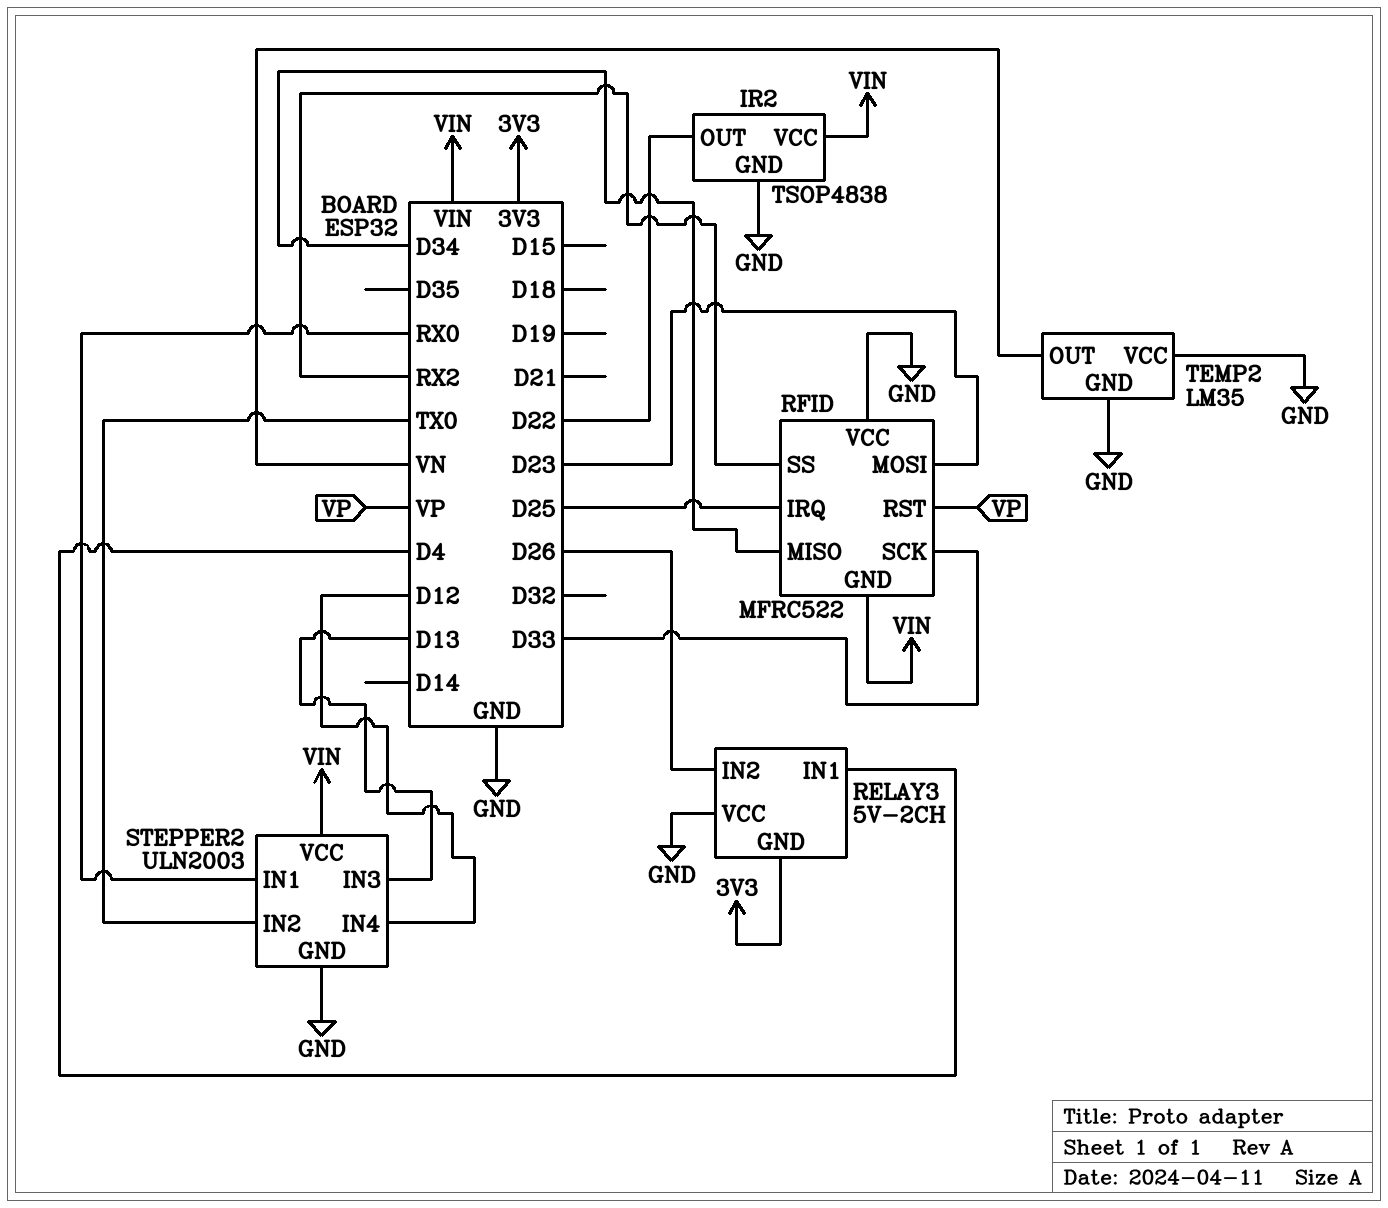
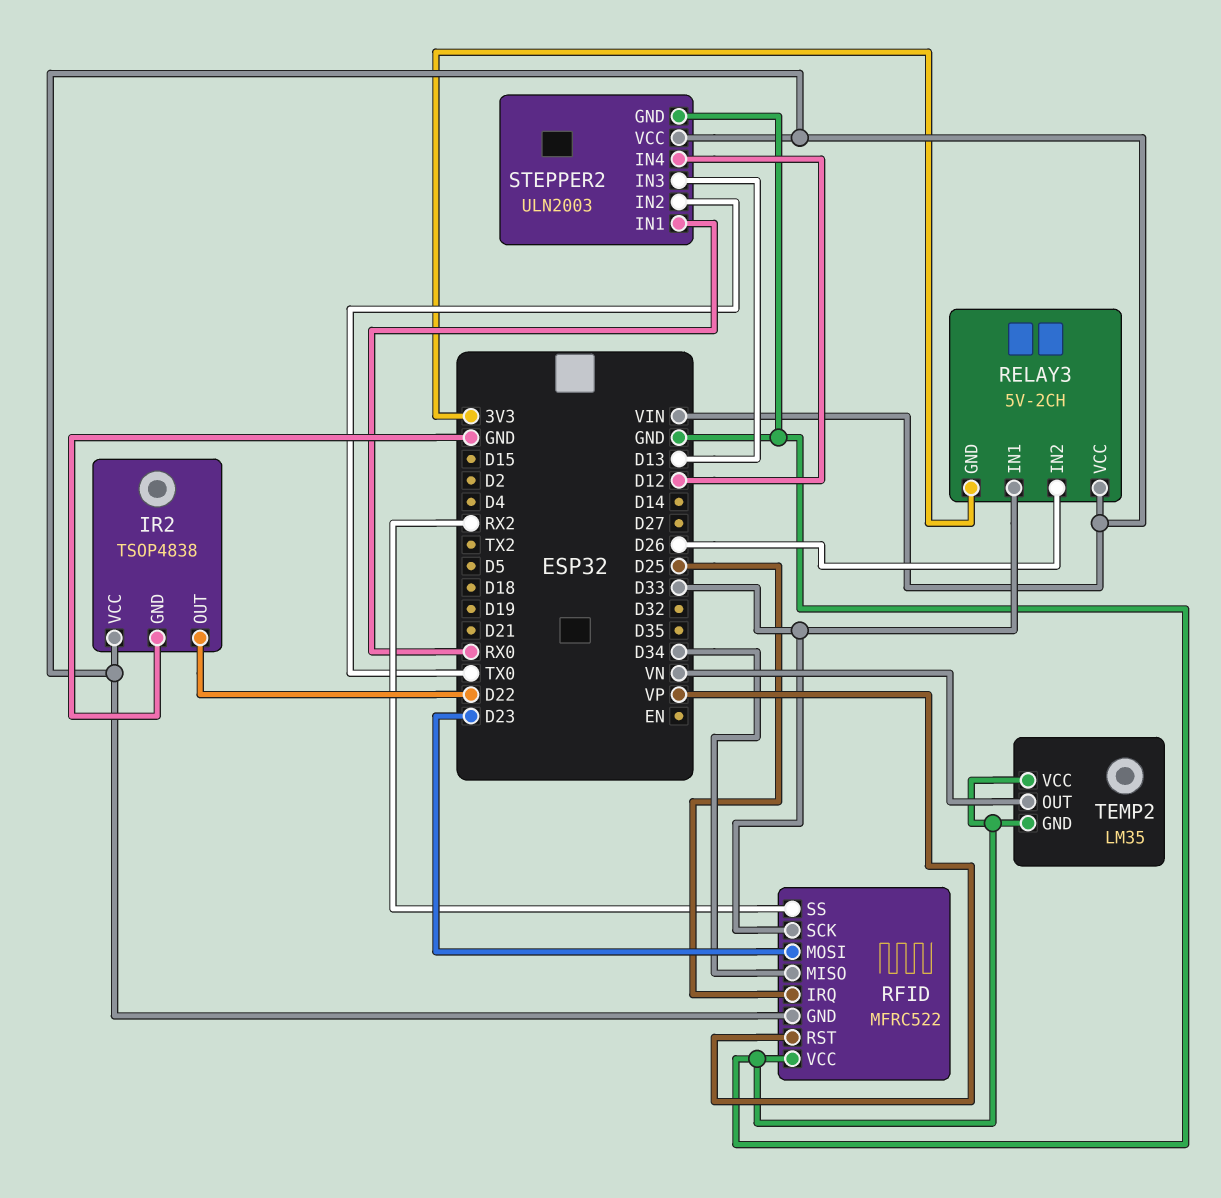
RELAY3 pin IN1: D4 -> D33
RELAY3 pin VCC: GND -> VIN

